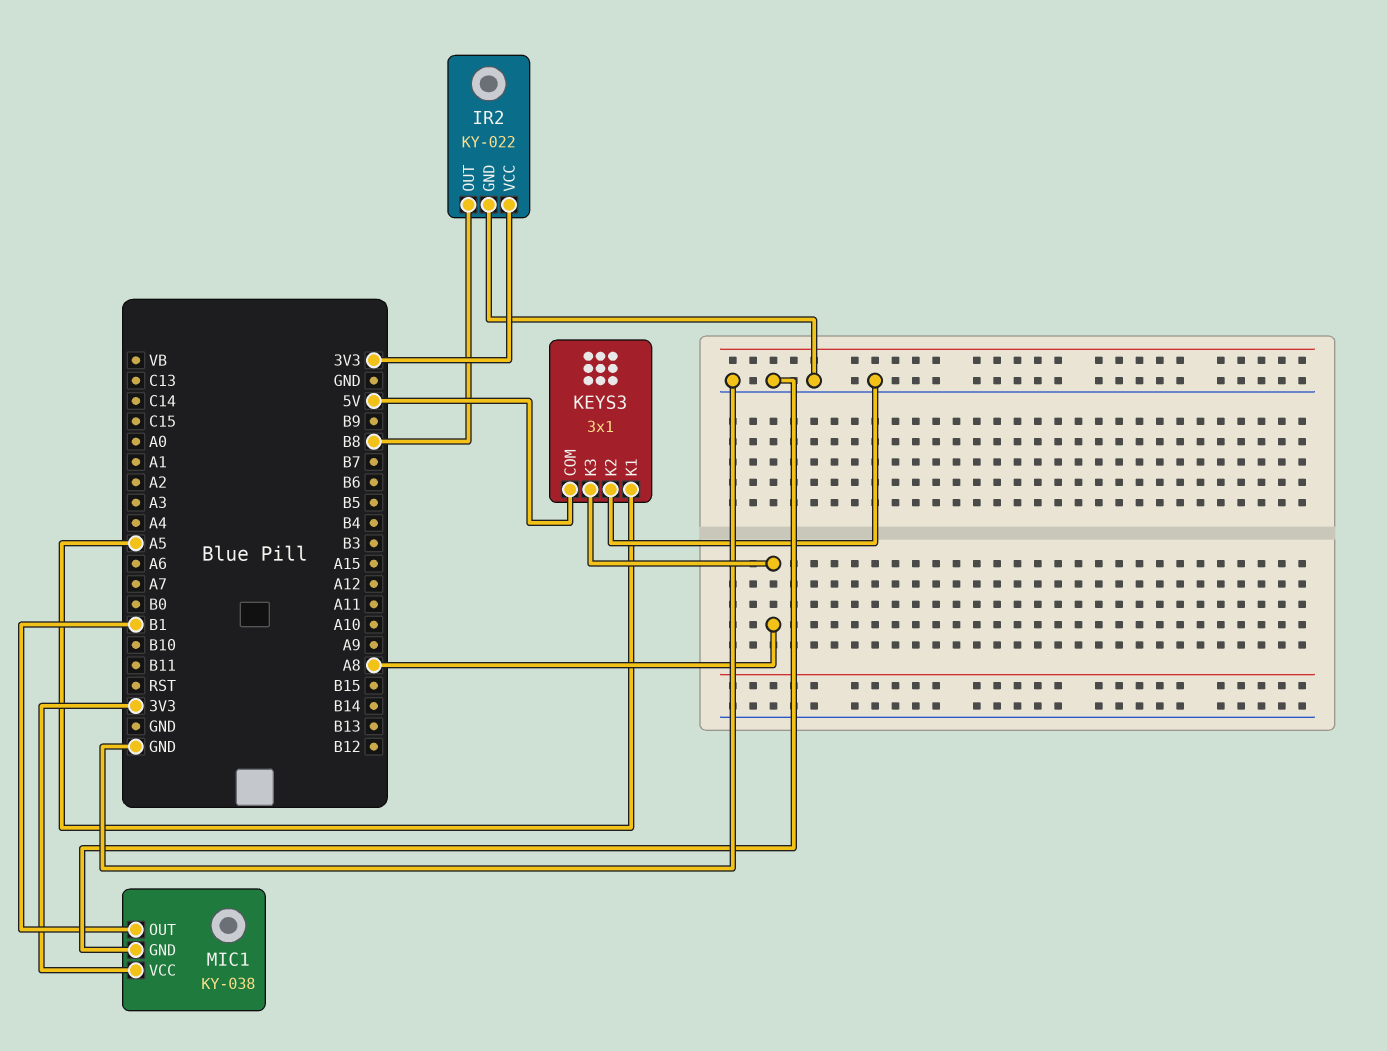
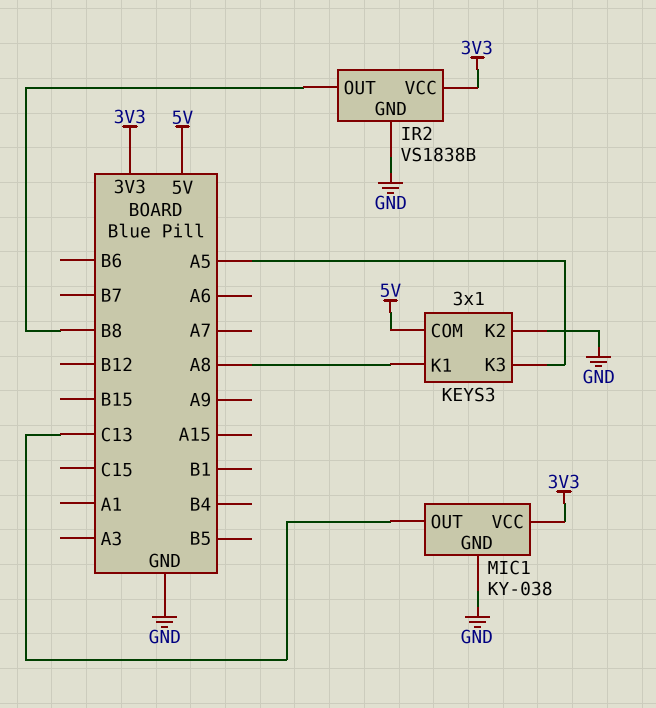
IR2: KY-022 -> VS1838B
KEYS3 pin K1: A5 -> A8
KEYS3 pin K3: A8 -> A5
MIC1 pin OUT: B1 -> C13

